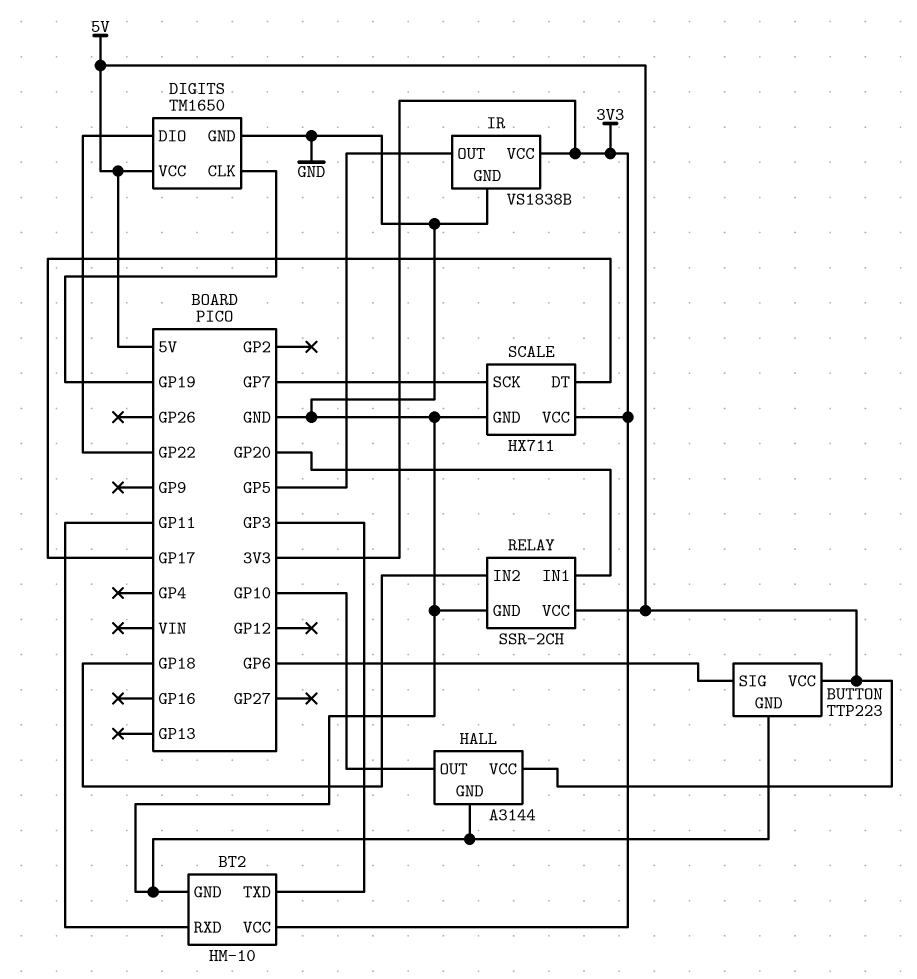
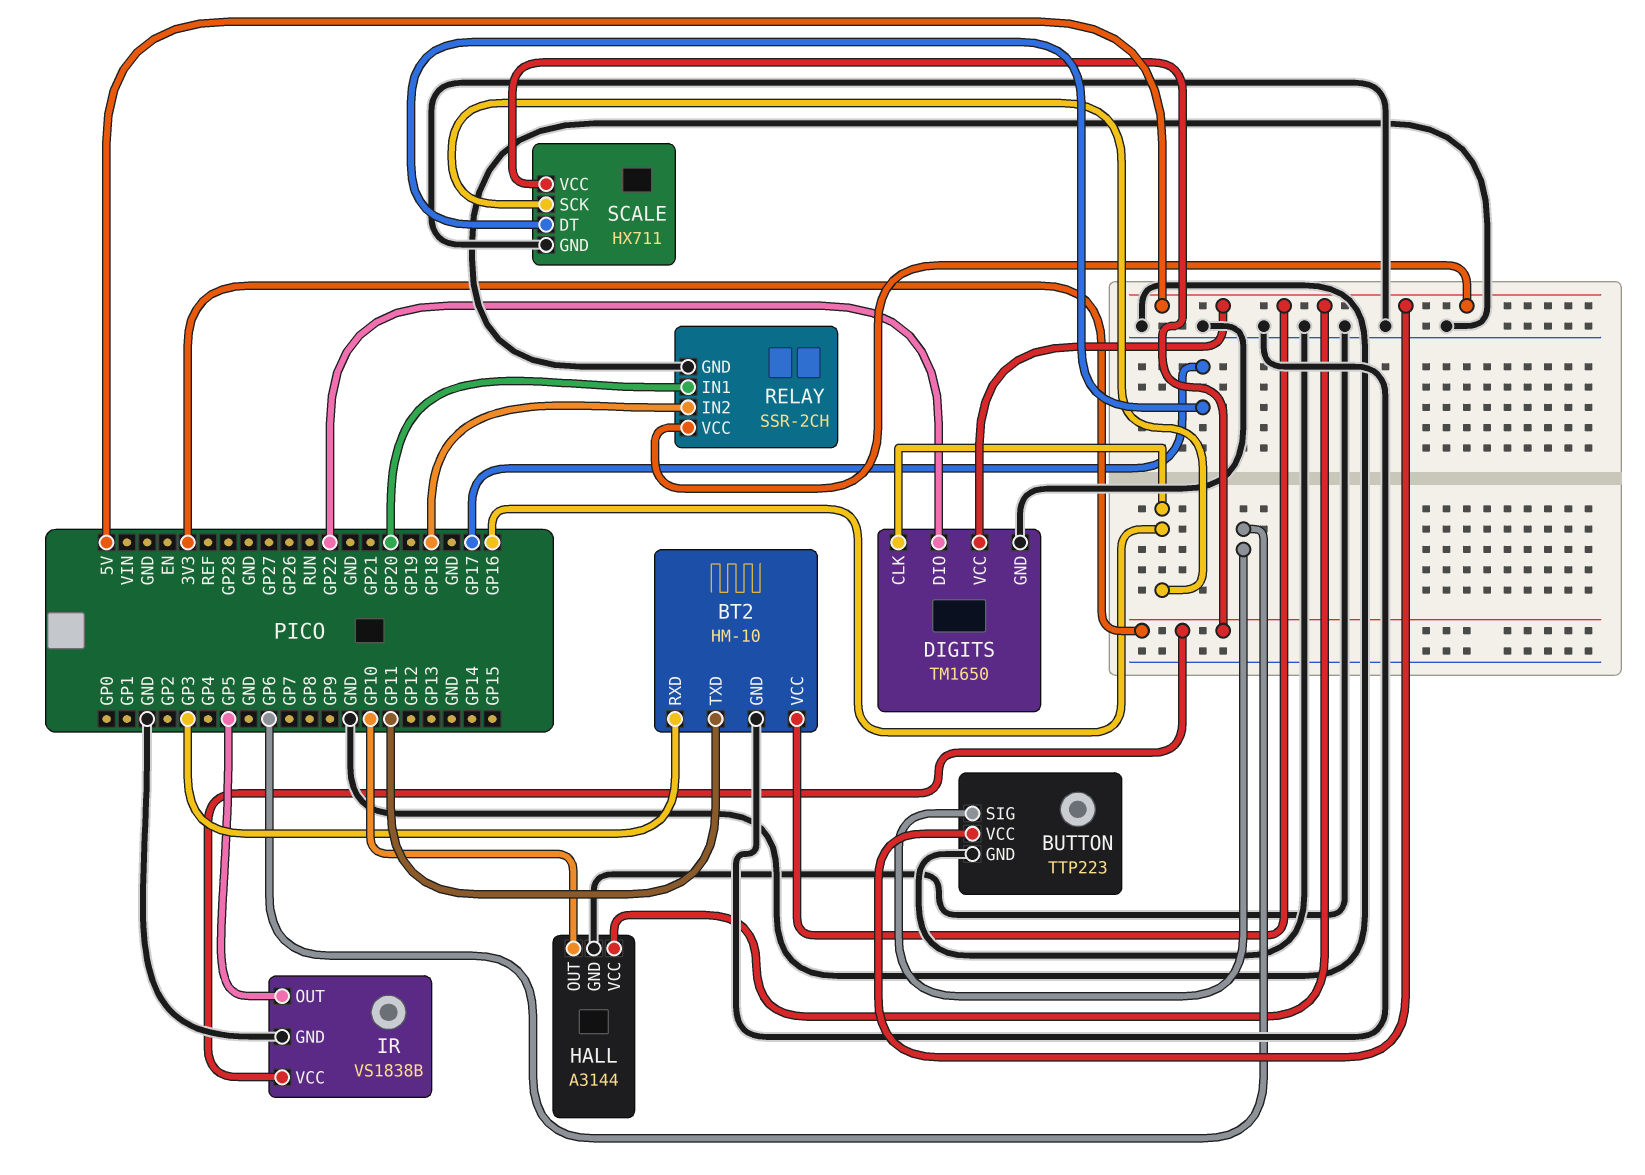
BT2 pin RXD: GP11 -> GP3
BT2 pin TXD: GP3 -> GP11
BT2 pin VCC: 3V3 -> 5V
DIGITS pin CLK: GP19 -> GP16
SCALE pin SCK: GP7 -> GP16

